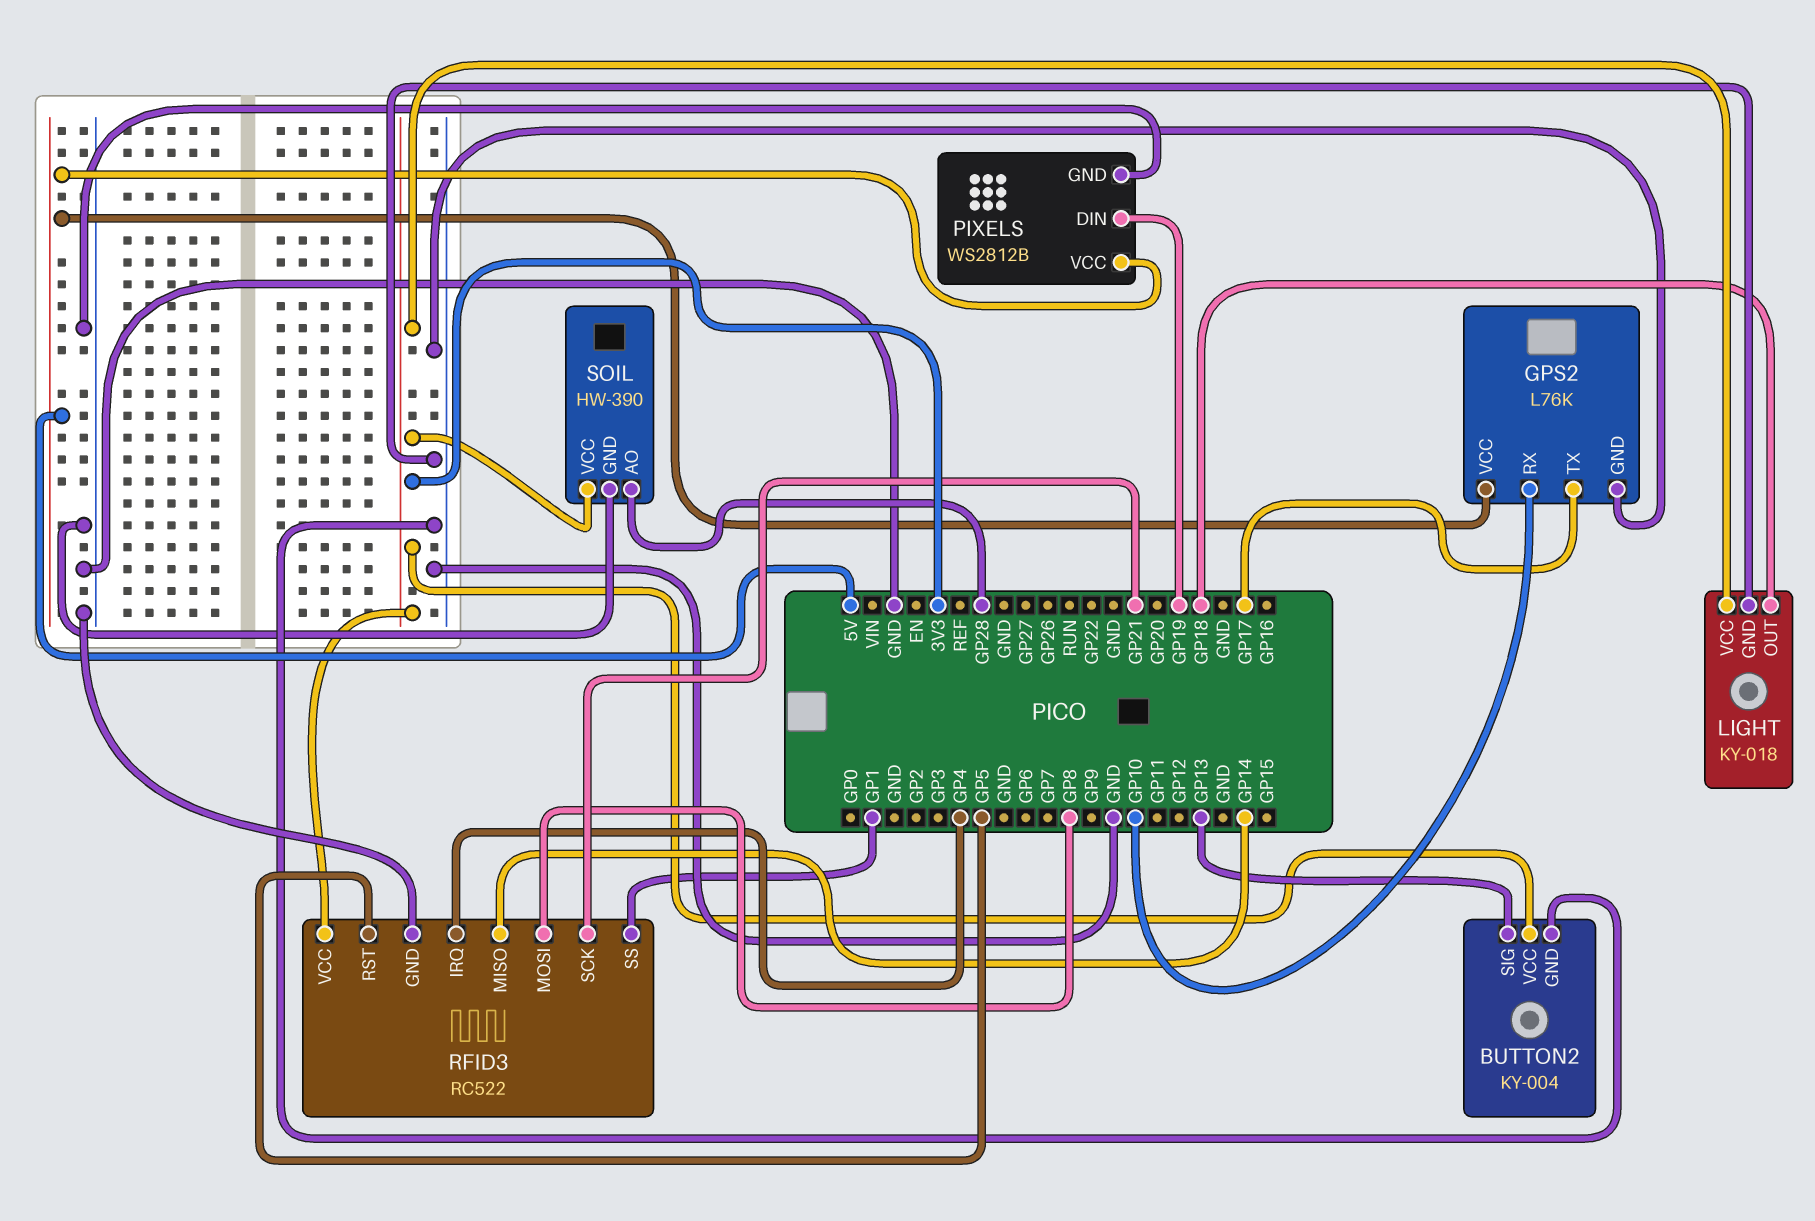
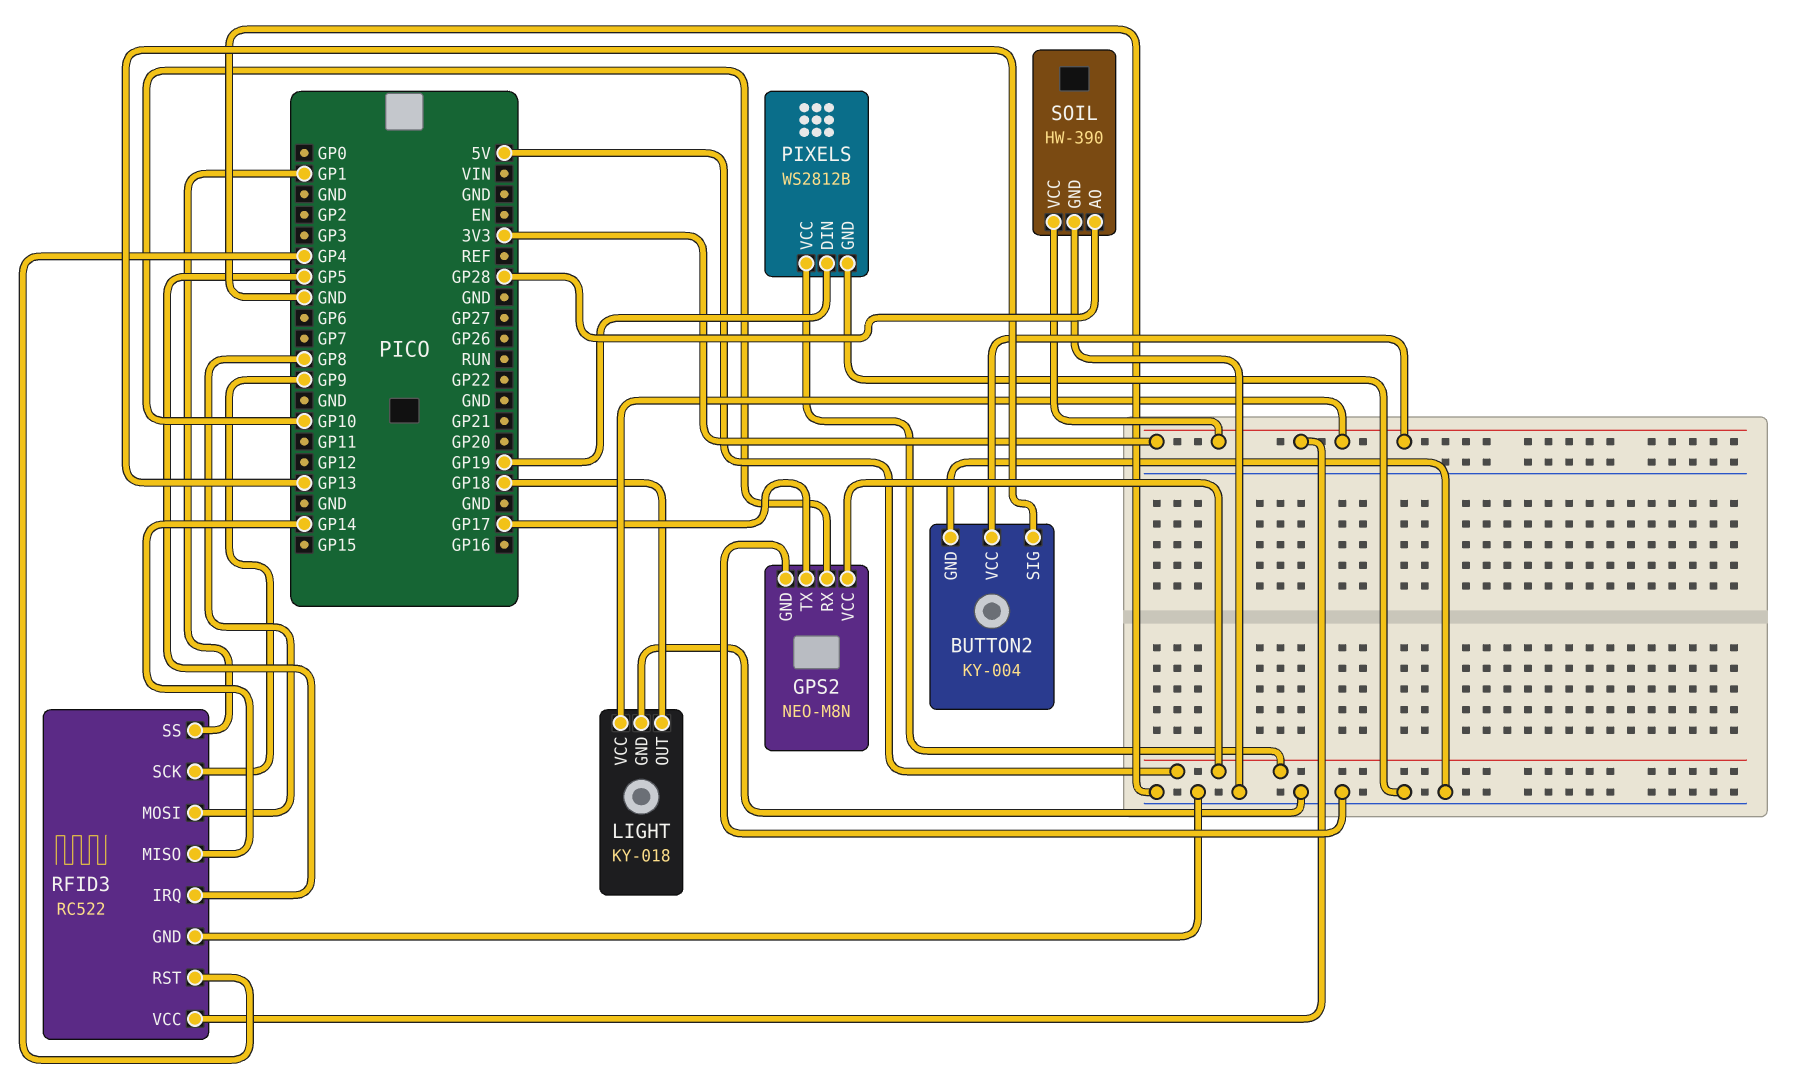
GPS2: L76K -> NEO-M8N
RFID3 pin IRQ: GP4 -> GP5
RFID3 pin RST: GP5 -> GP4
RFID3 pin SCK: GP21 -> GP9

